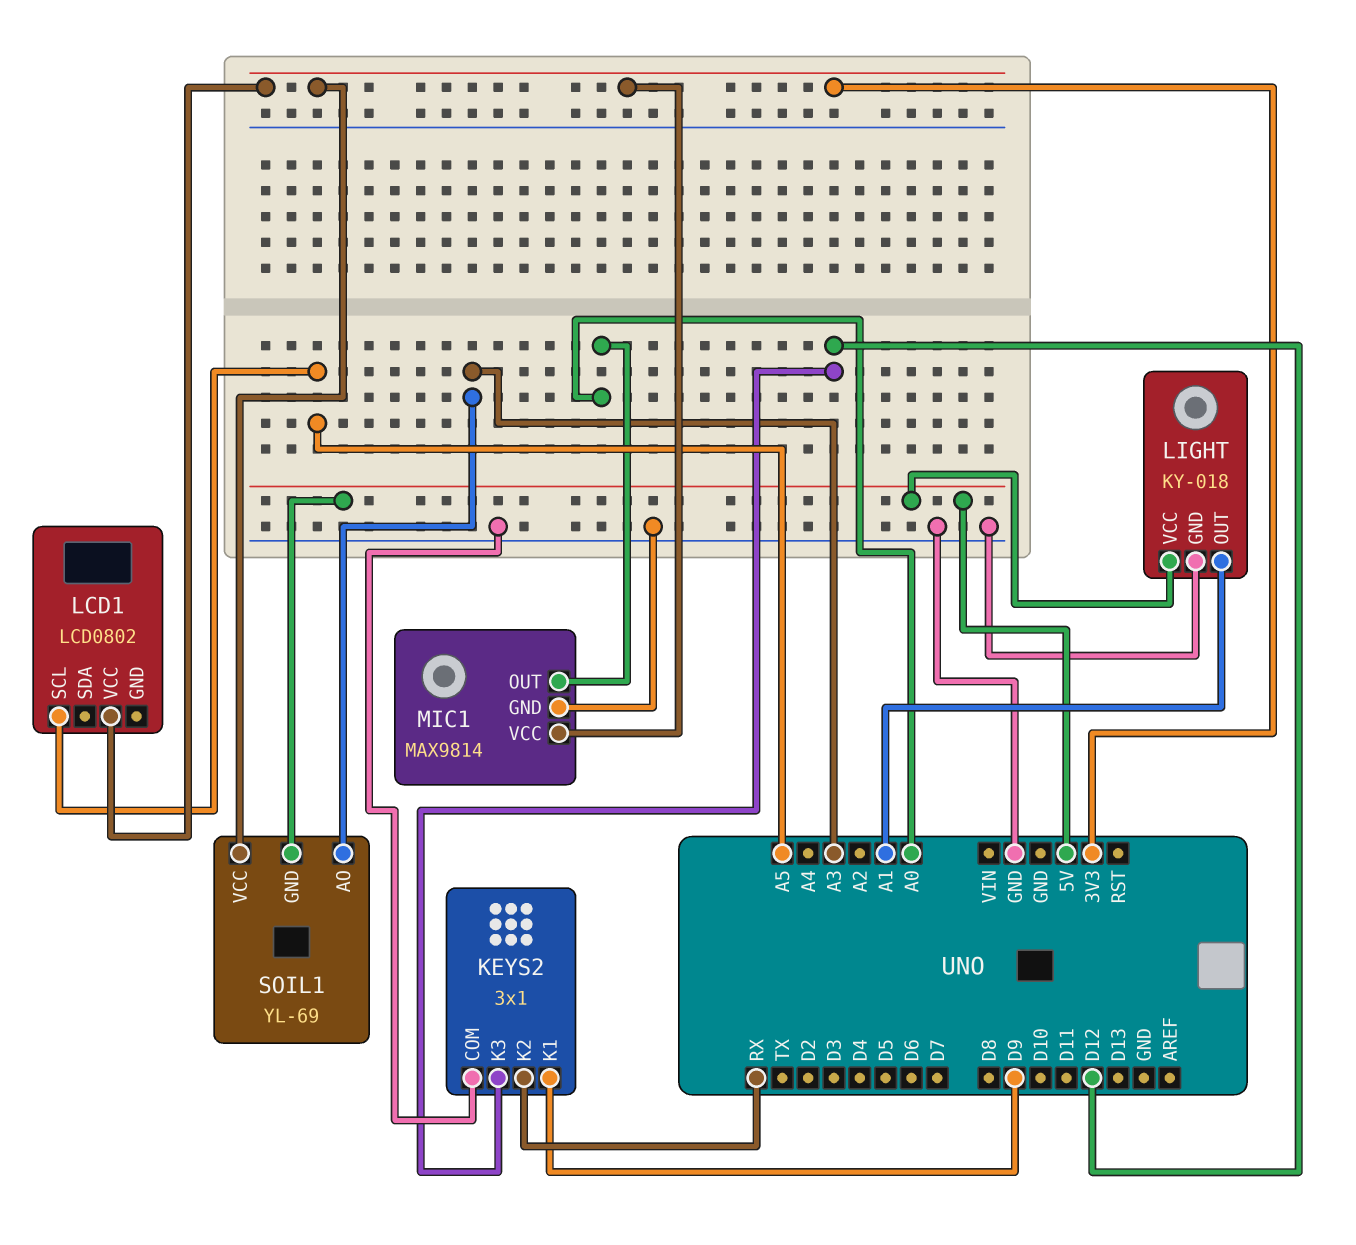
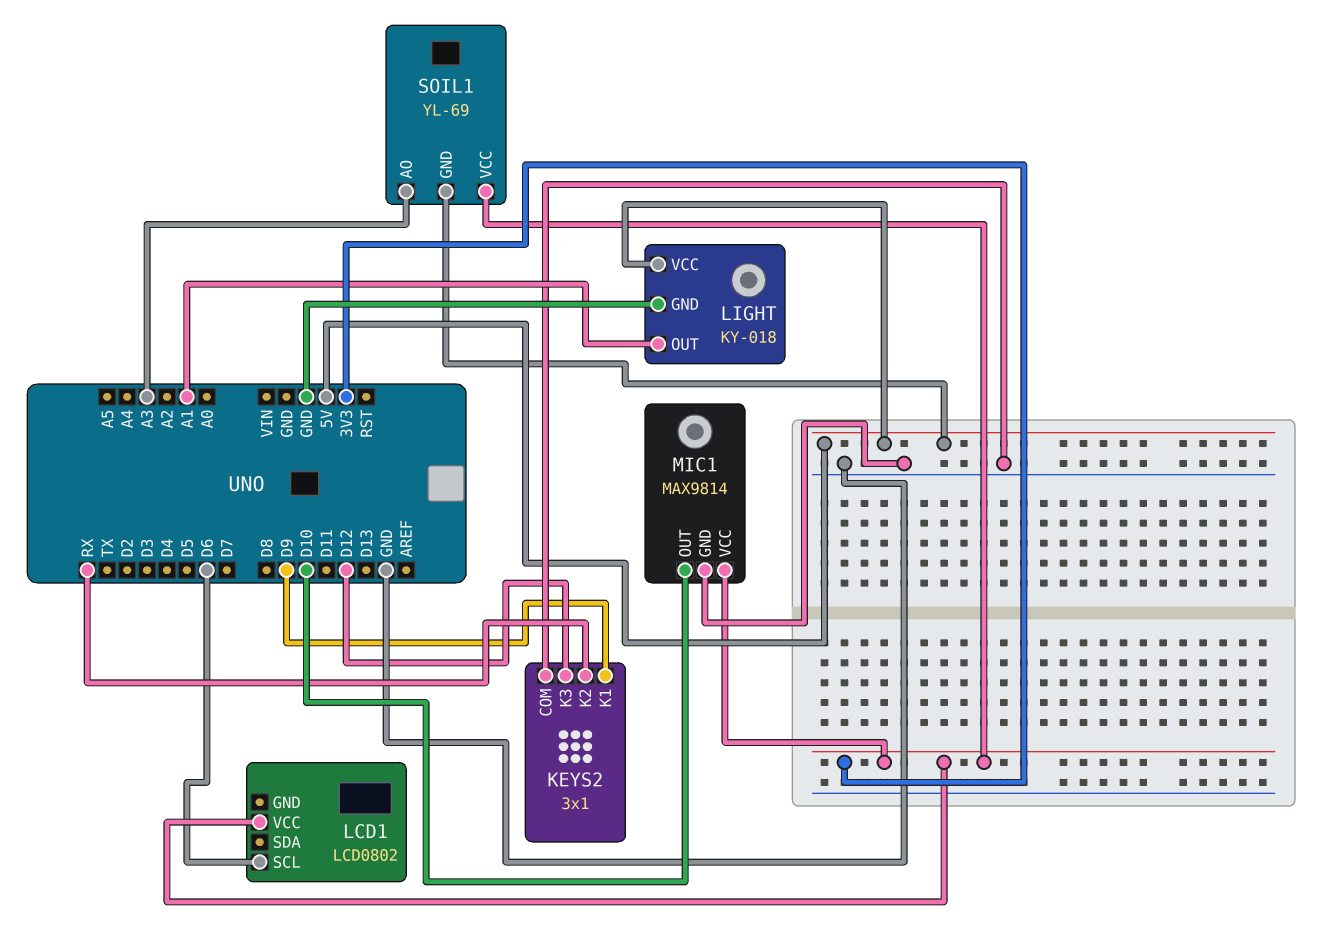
LCD1 pin SCL: A5 -> D6
MIC1 pin OUT: A0 -> D10

